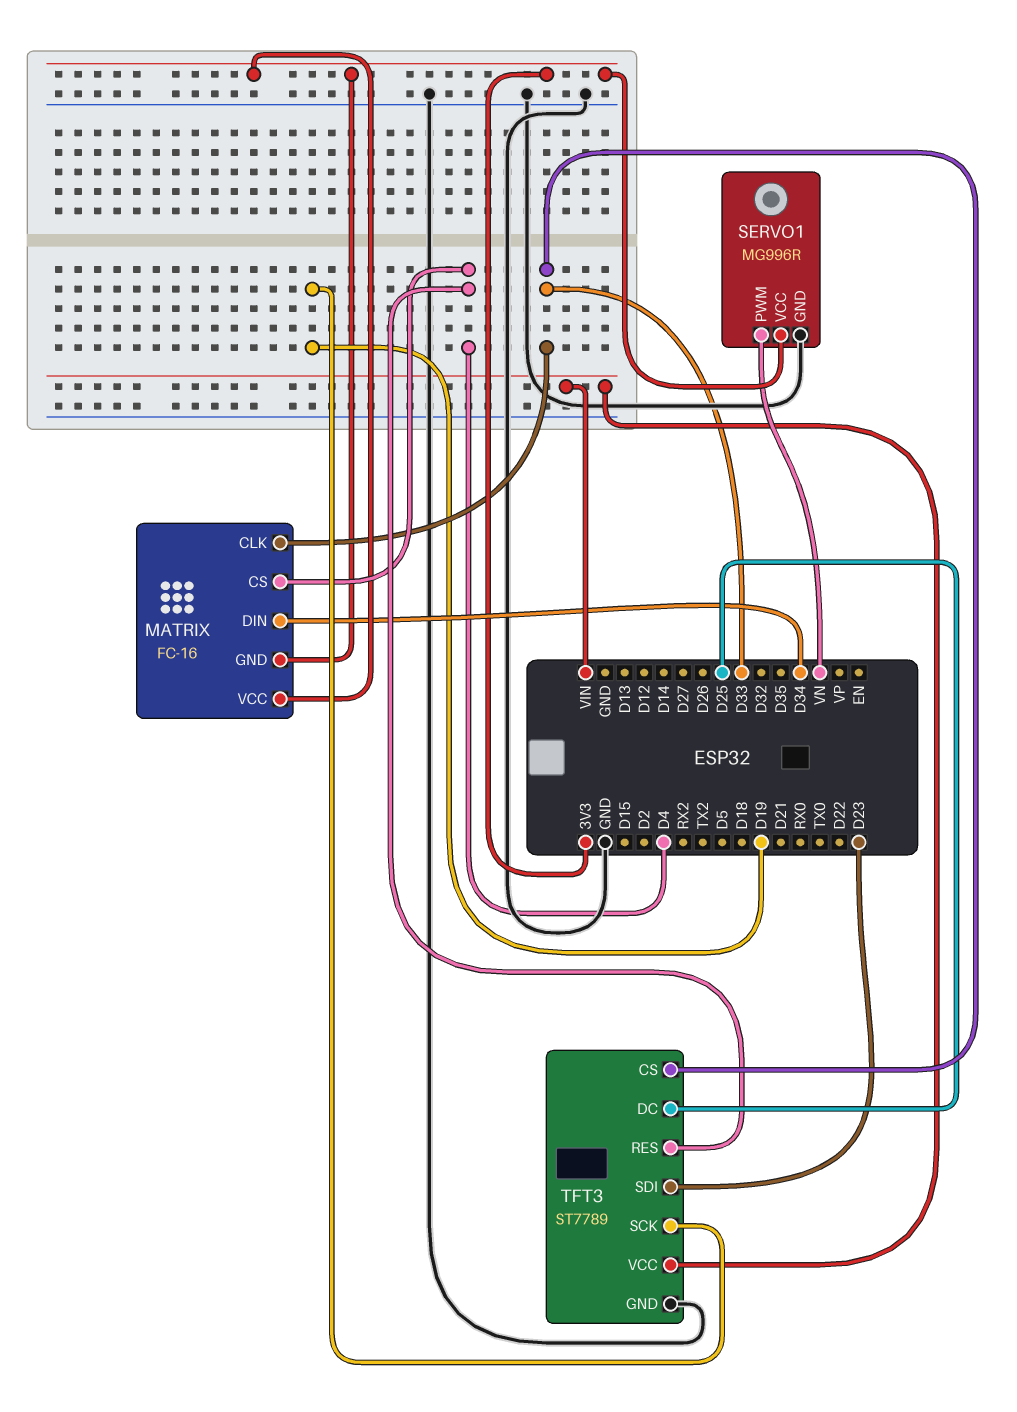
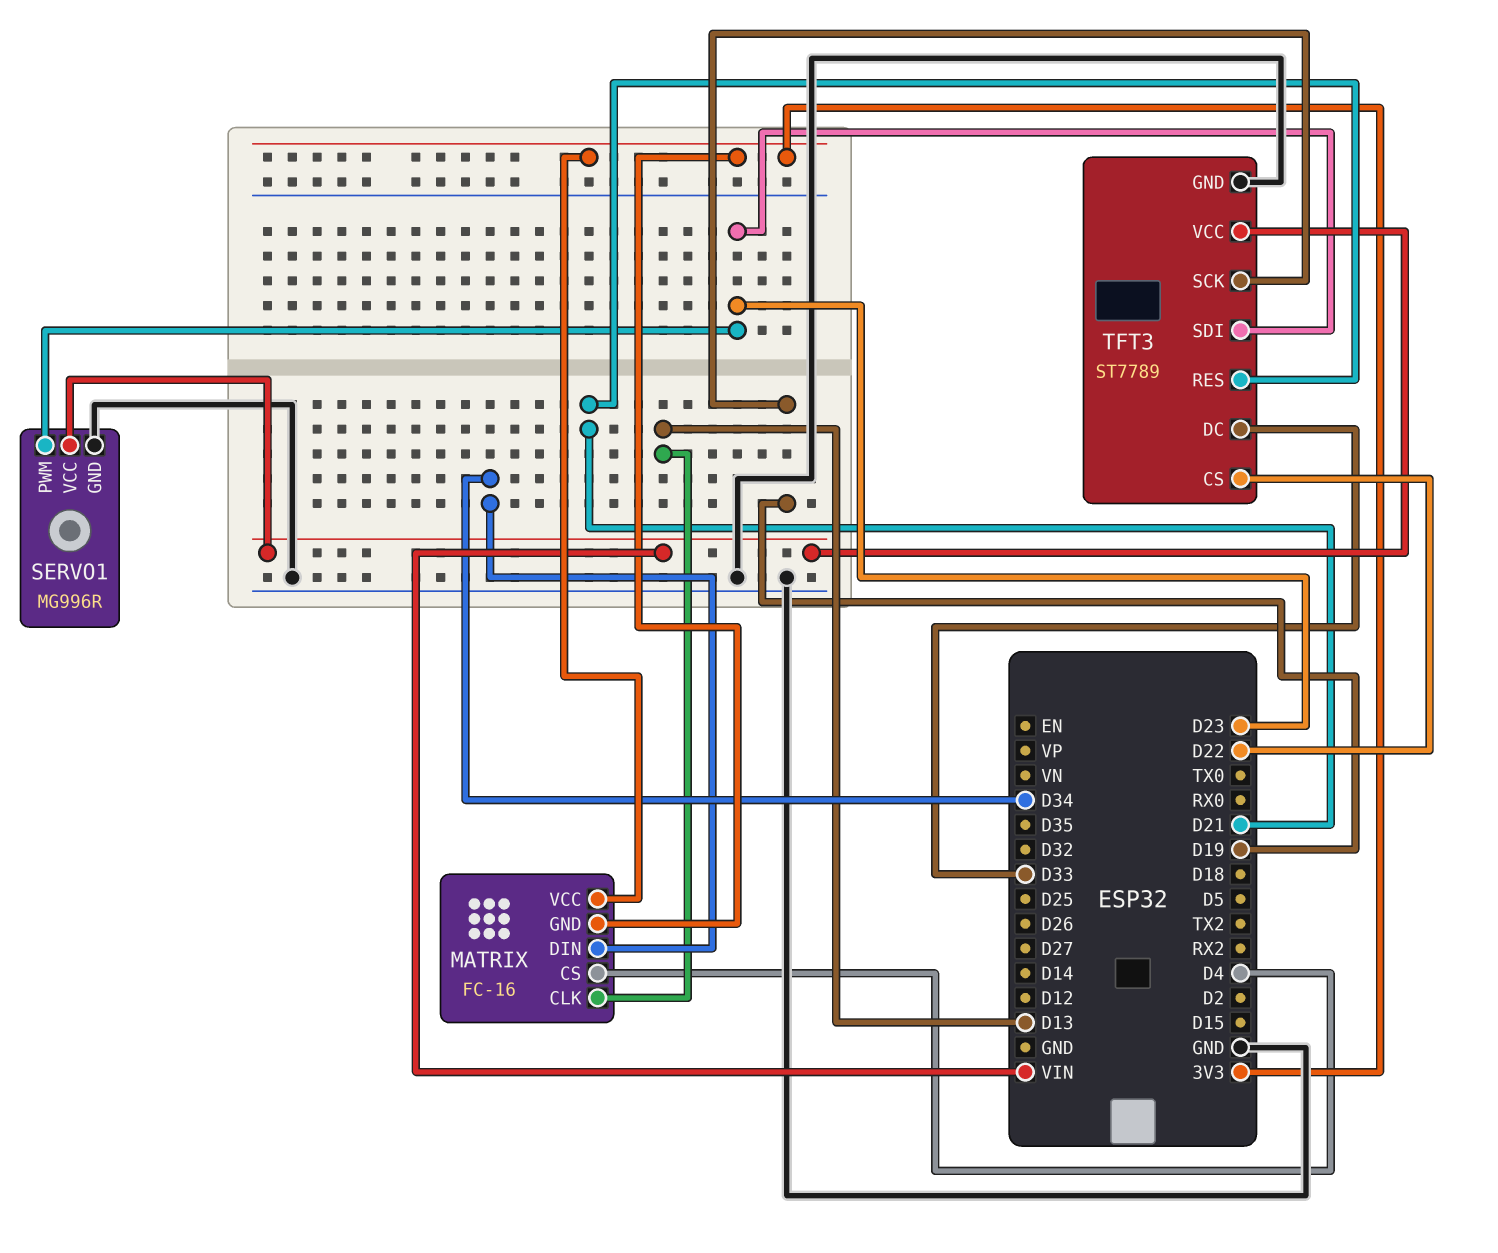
MATRIX pin CLK: D33 -> D13
SERVO1 pin PWM: VN -> D23
SERVO1 pin VCC: 3V3 -> VIN
TFT3 pin CS: D33 -> D22
TFT3 pin DC: D25 -> D33
TFT3 pin RES: D4 -> D21

